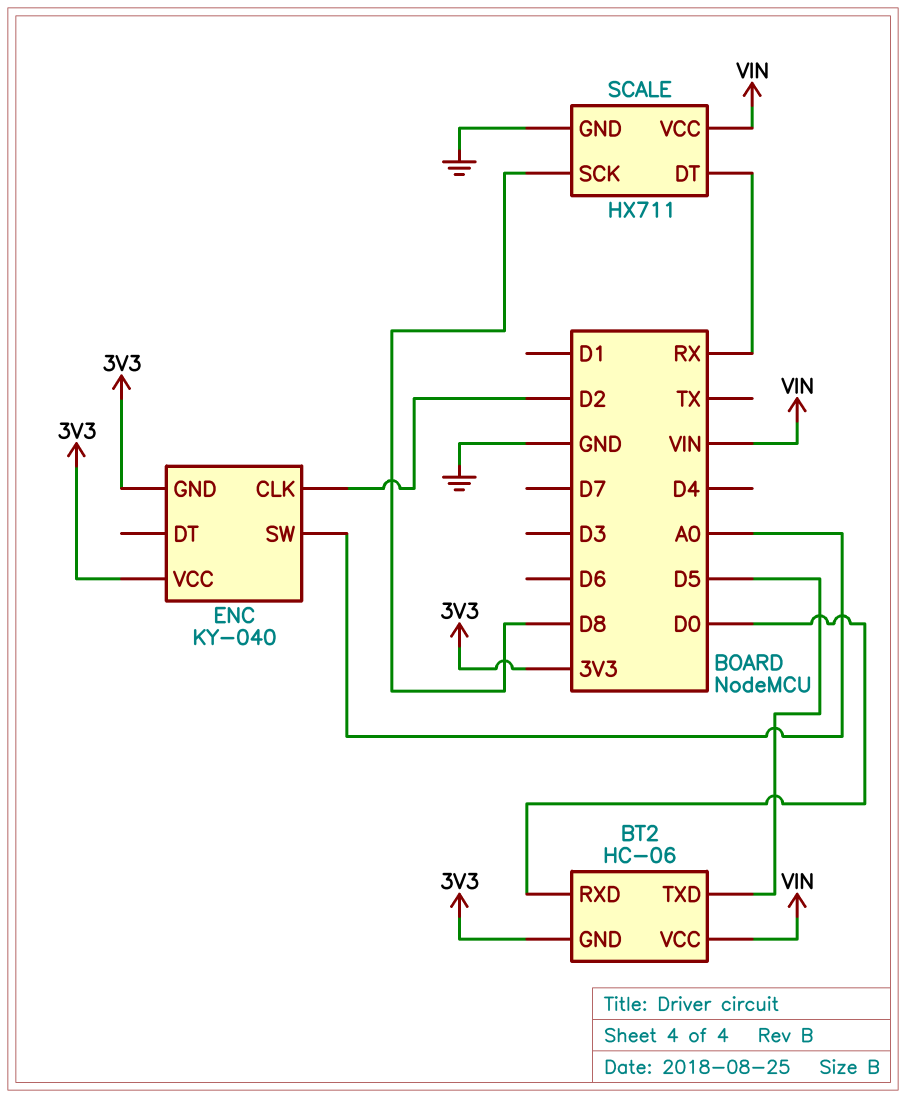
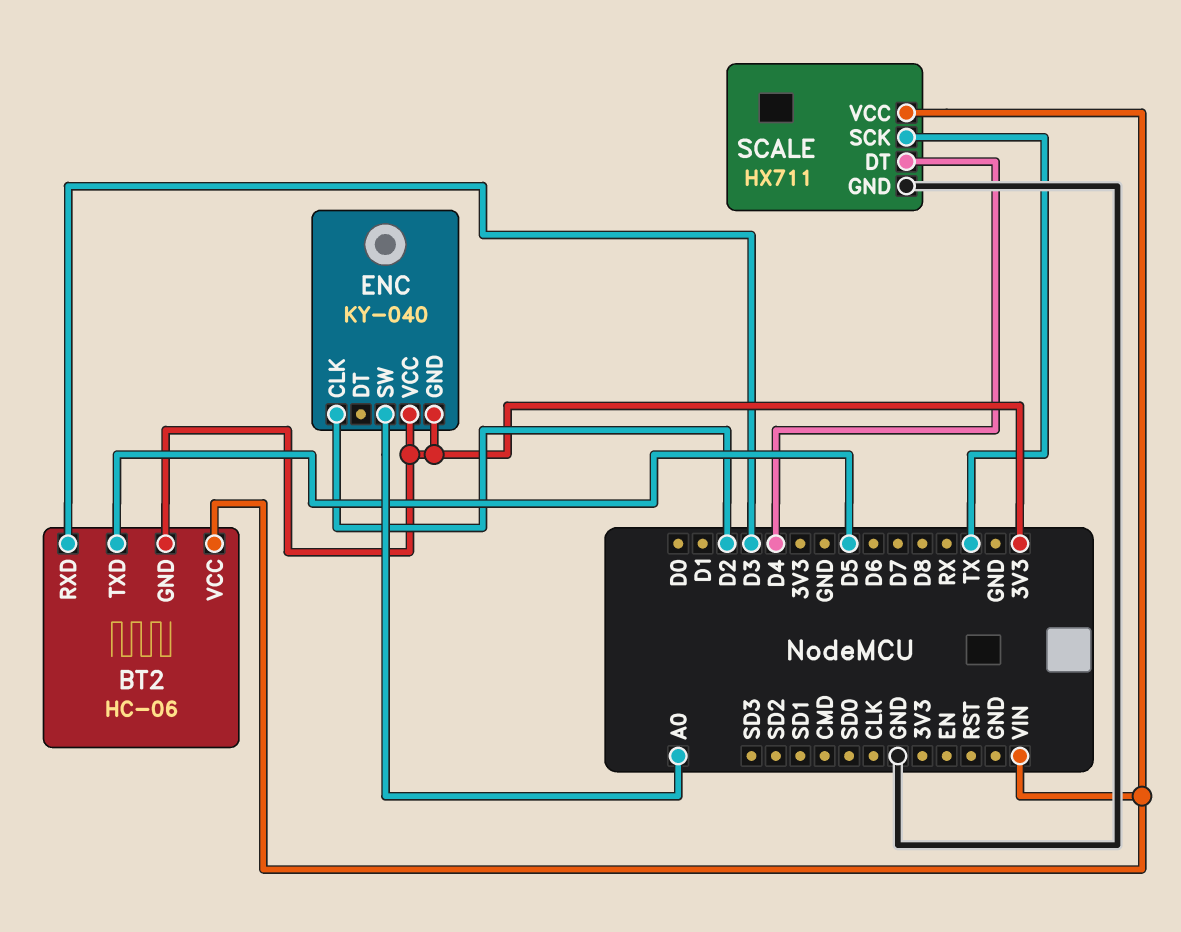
BT2 pin RXD: D0 -> D3
SCALE pin DT: RX -> D4
SCALE pin SCK: D8 -> TX

